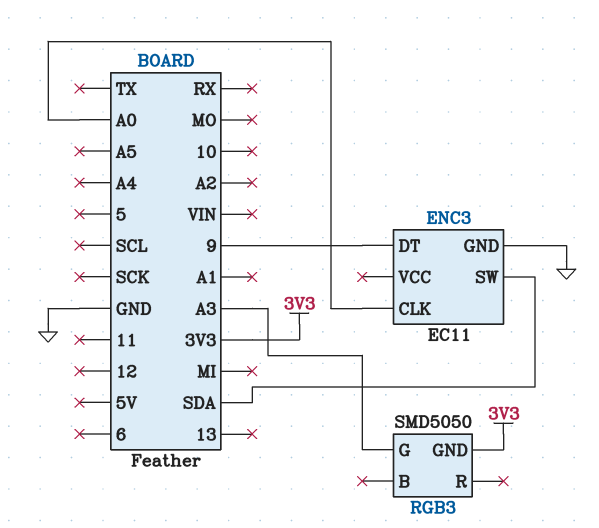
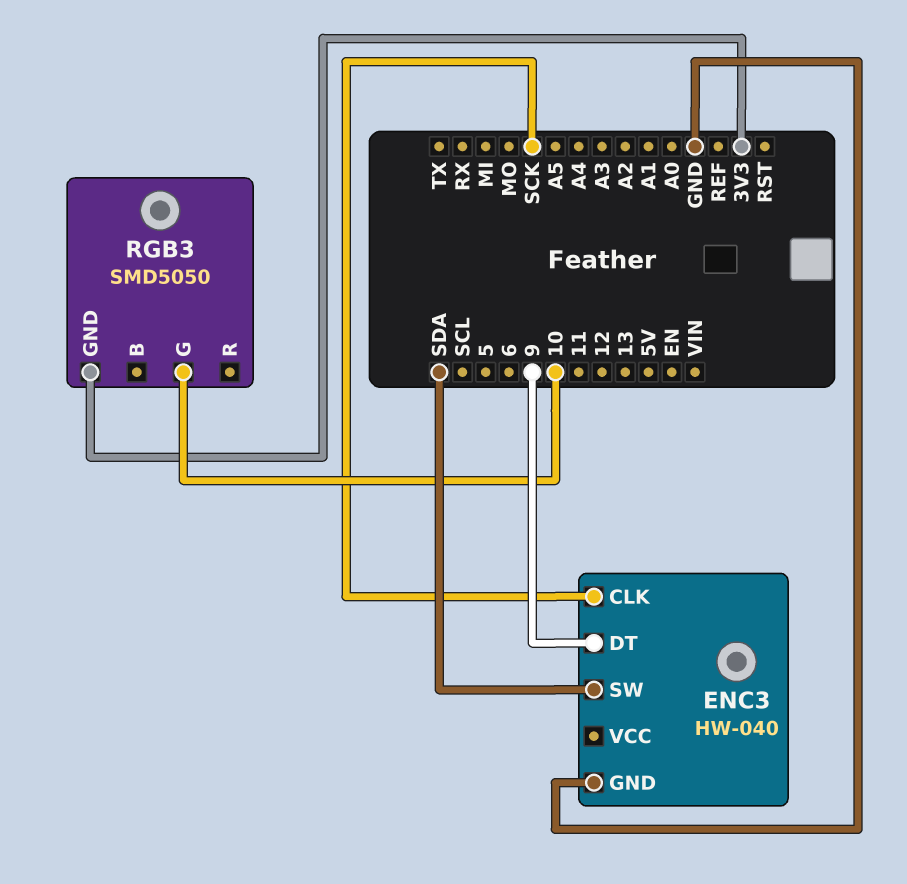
ENC3: EC11 -> HW-040
ENC3 pin CLK: A0 -> SCK
RGB3 pin G: A3 -> 10

